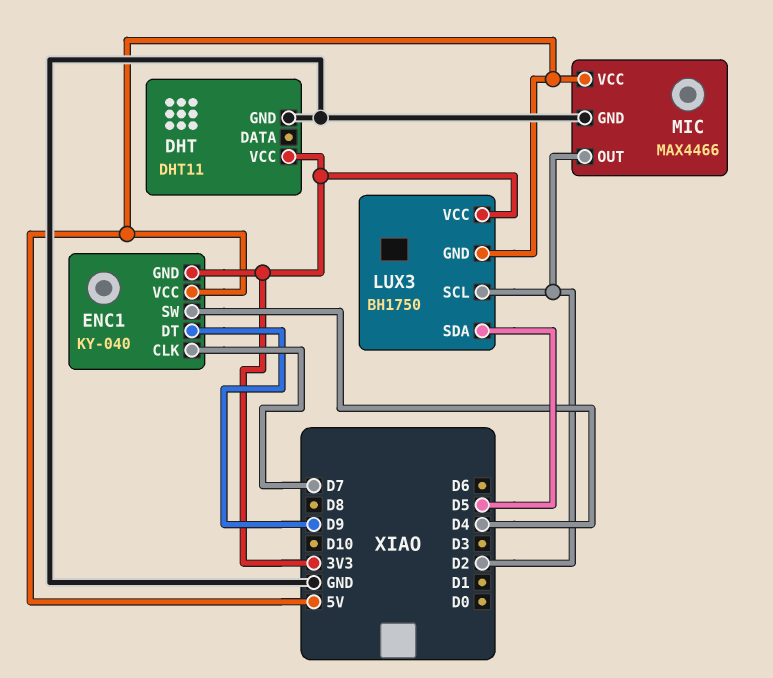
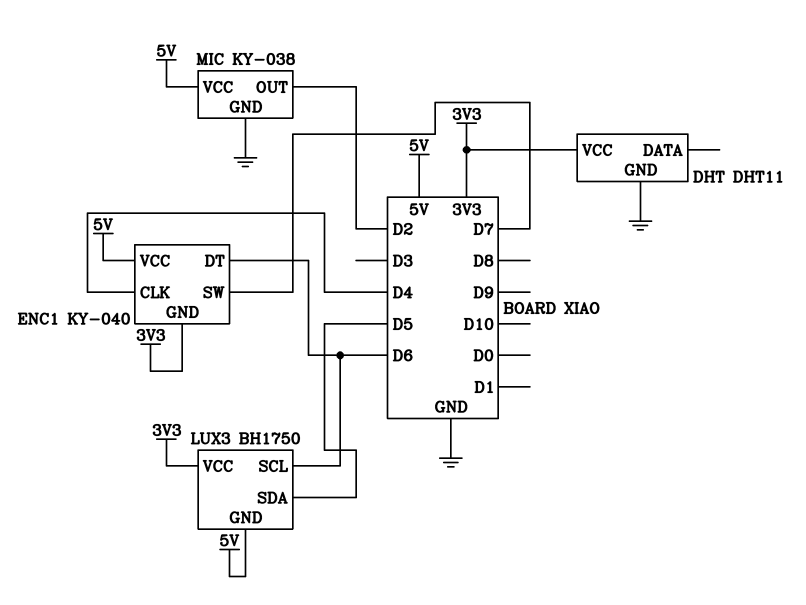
ENC1 pin CLK: D7 -> D4
ENC1 pin DT: D9 -> D6
ENC1 pin SW: D4 -> D7
LUX3 pin SCL: D2 -> D6
MIC: MAX4466 -> KY-038

